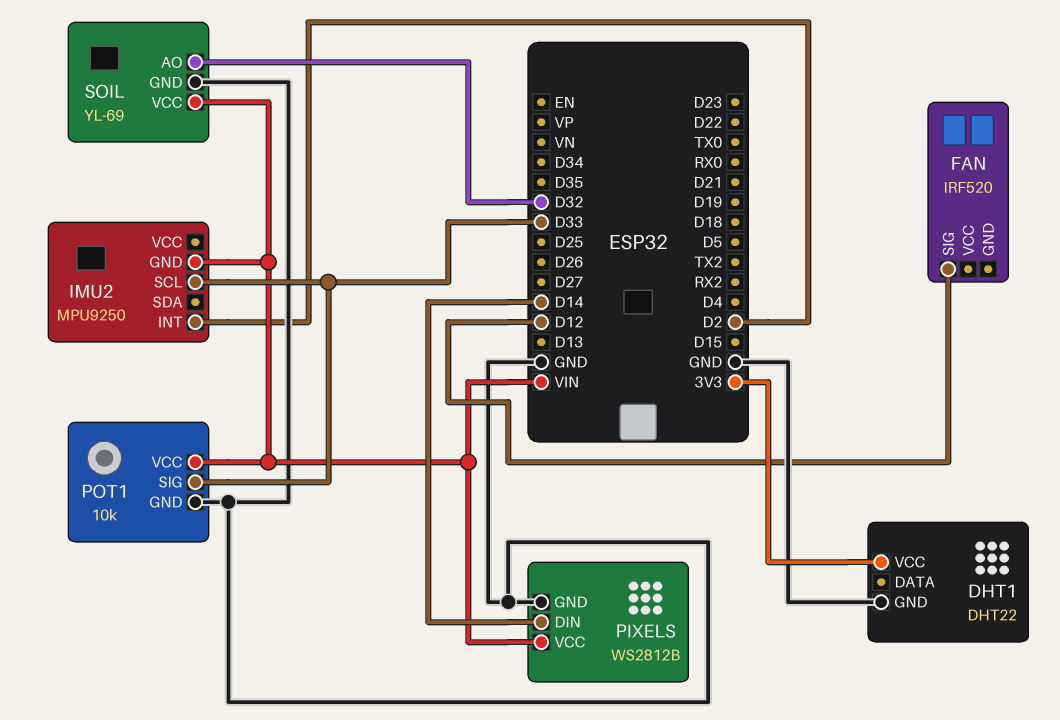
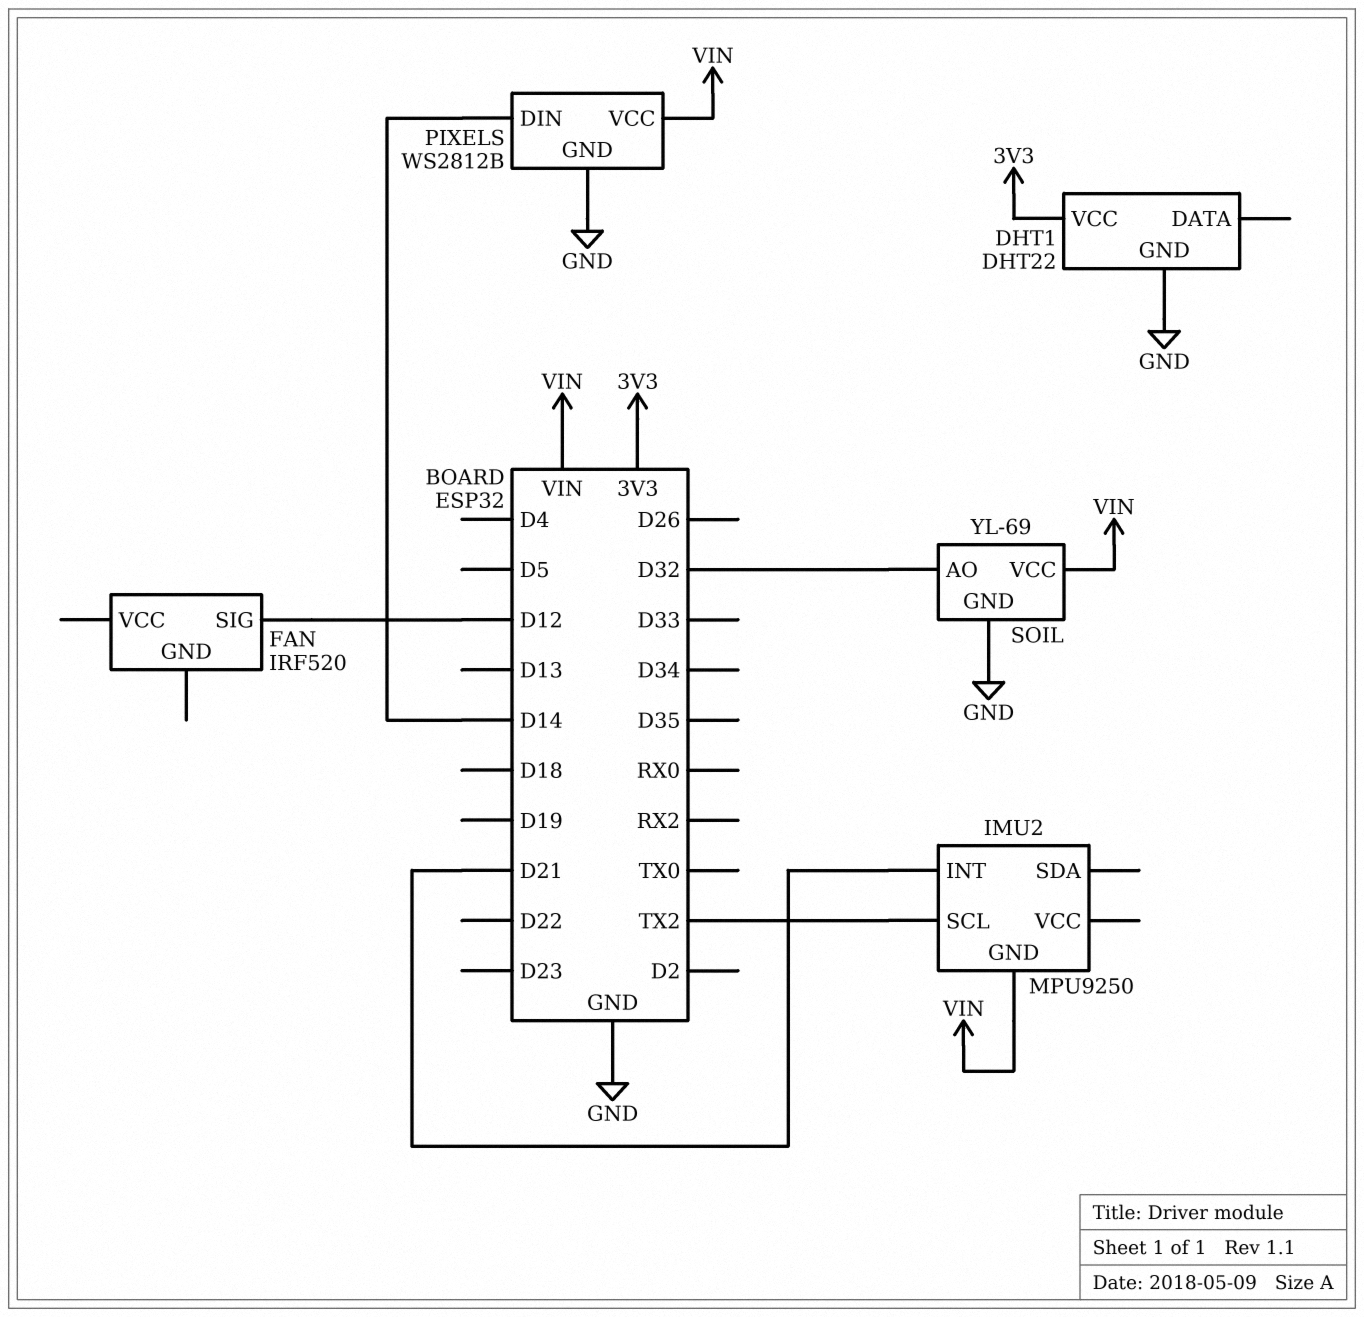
IMU2 pin INT: D2 -> D21
IMU2 pin SCL: D33 -> TX2
POT1: 10k -> none
POT1 pin GND: GND -> none
POT1 pin SIG: D33 -> none
POT1 pin VCC: VIN -> none

